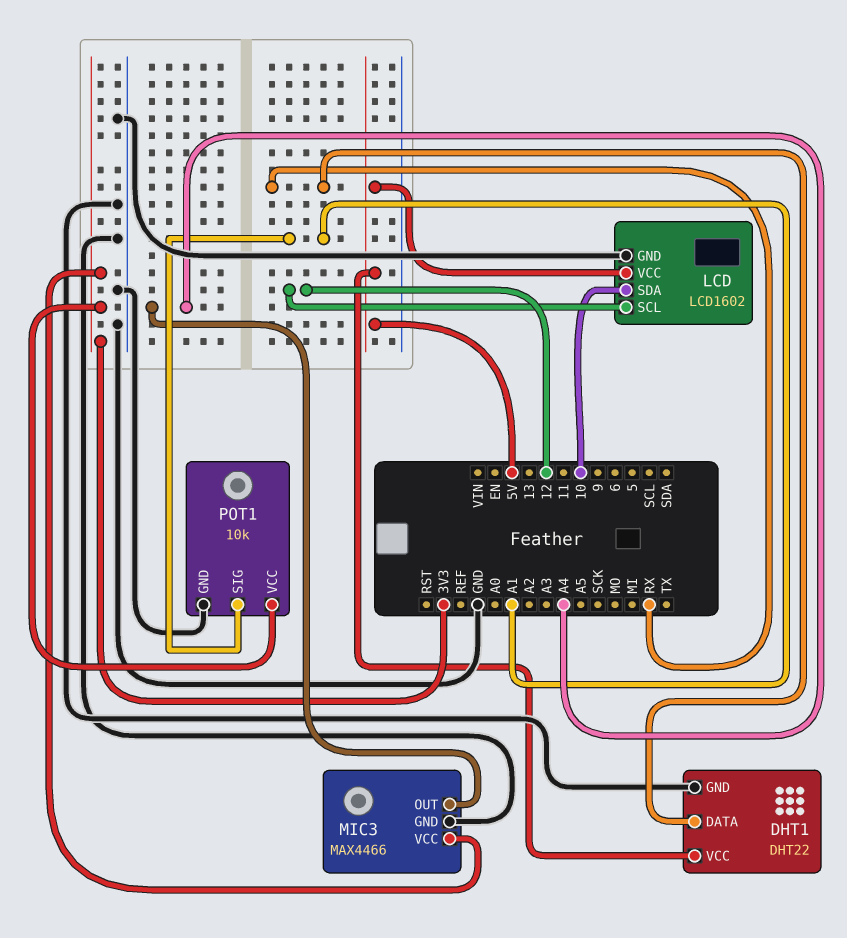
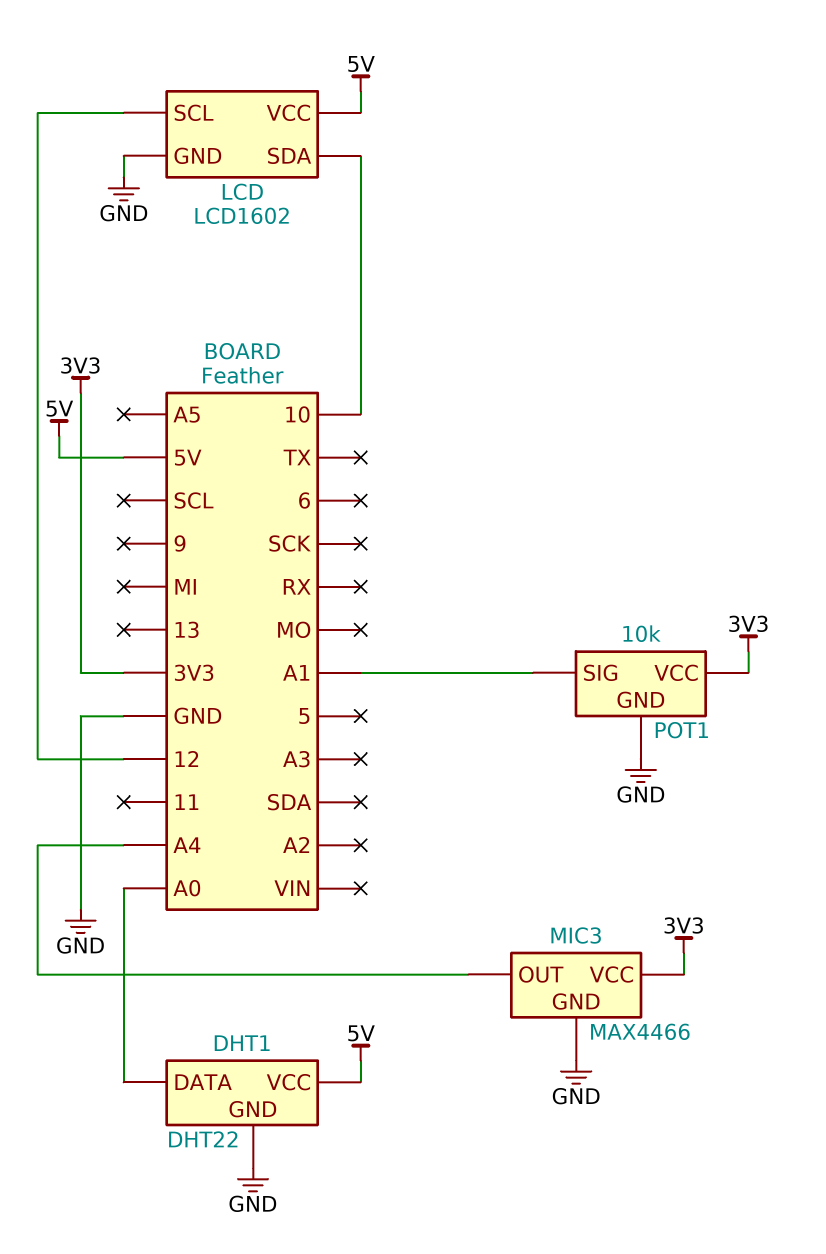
DHT1 pin DATA: RX -> A0

